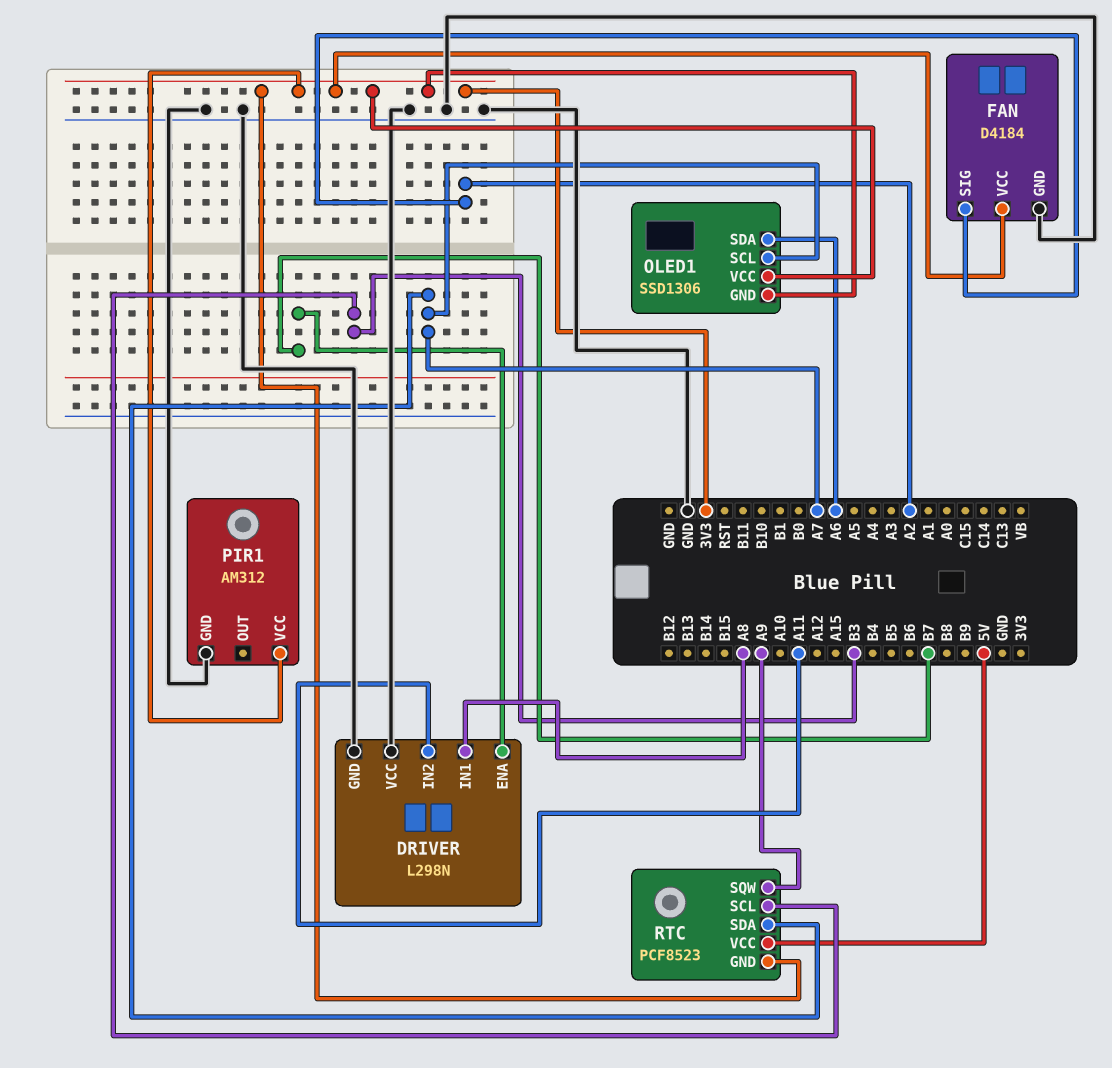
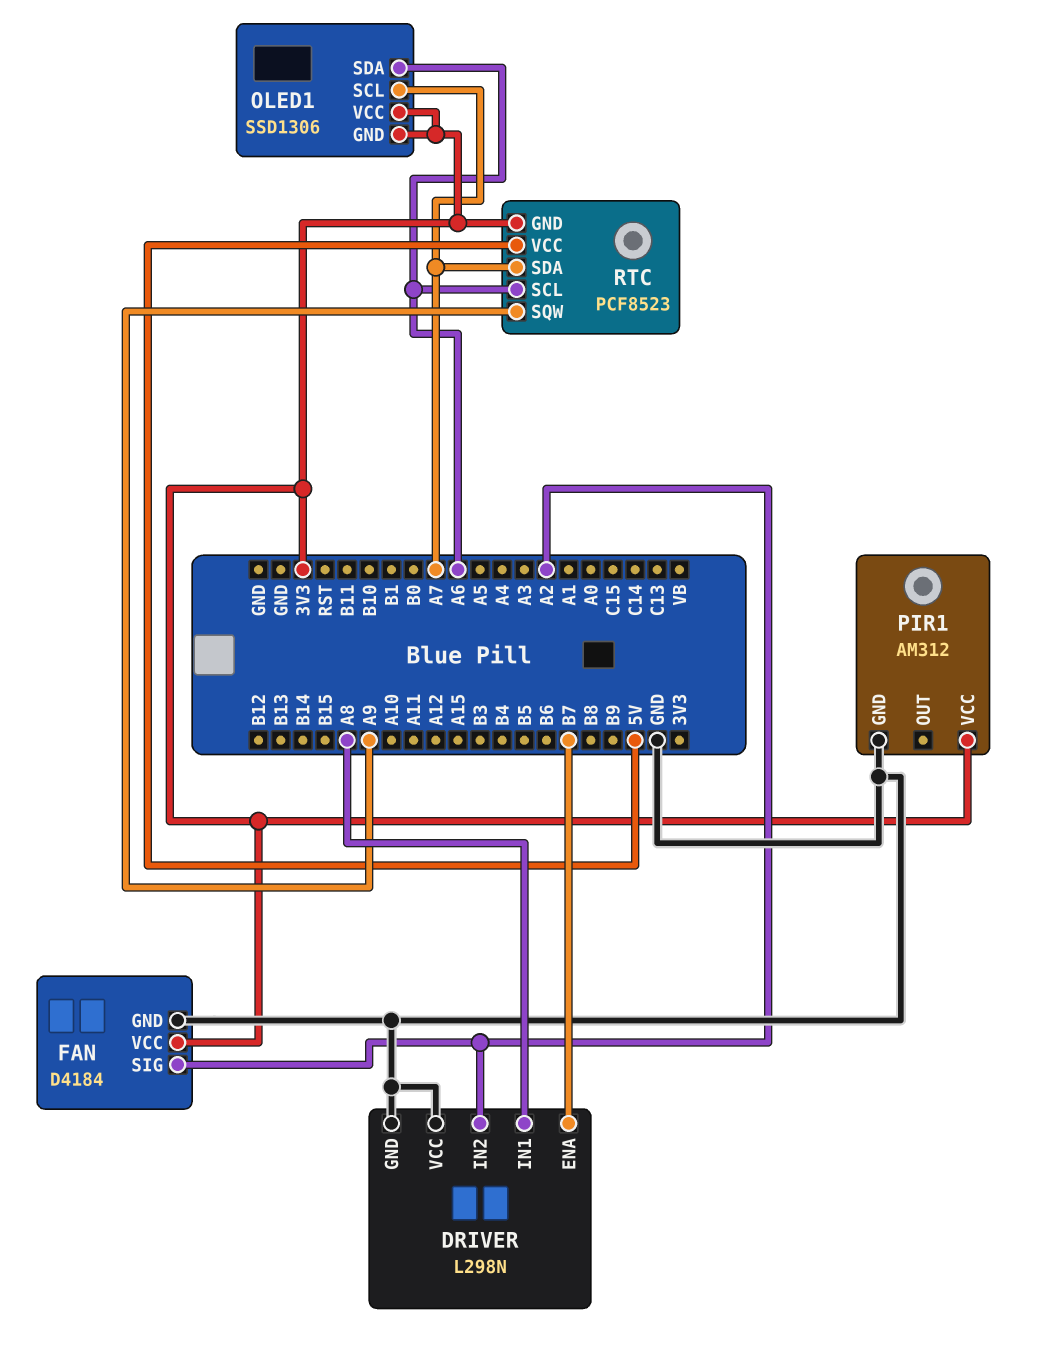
DRIVER pin IN2: A11 -> A2
RTC pin SCL: B3 -> A6

